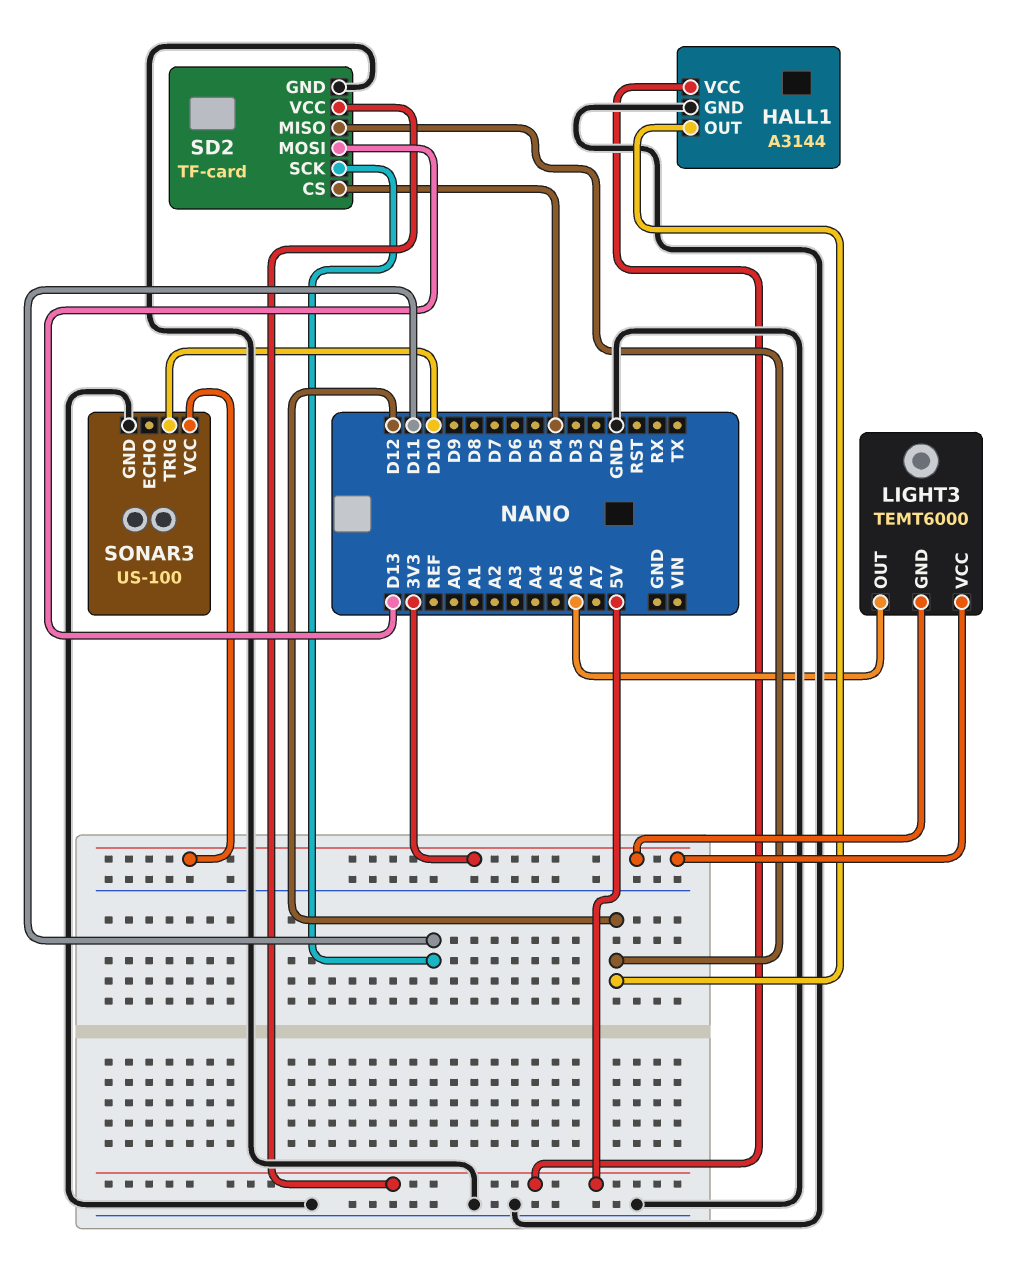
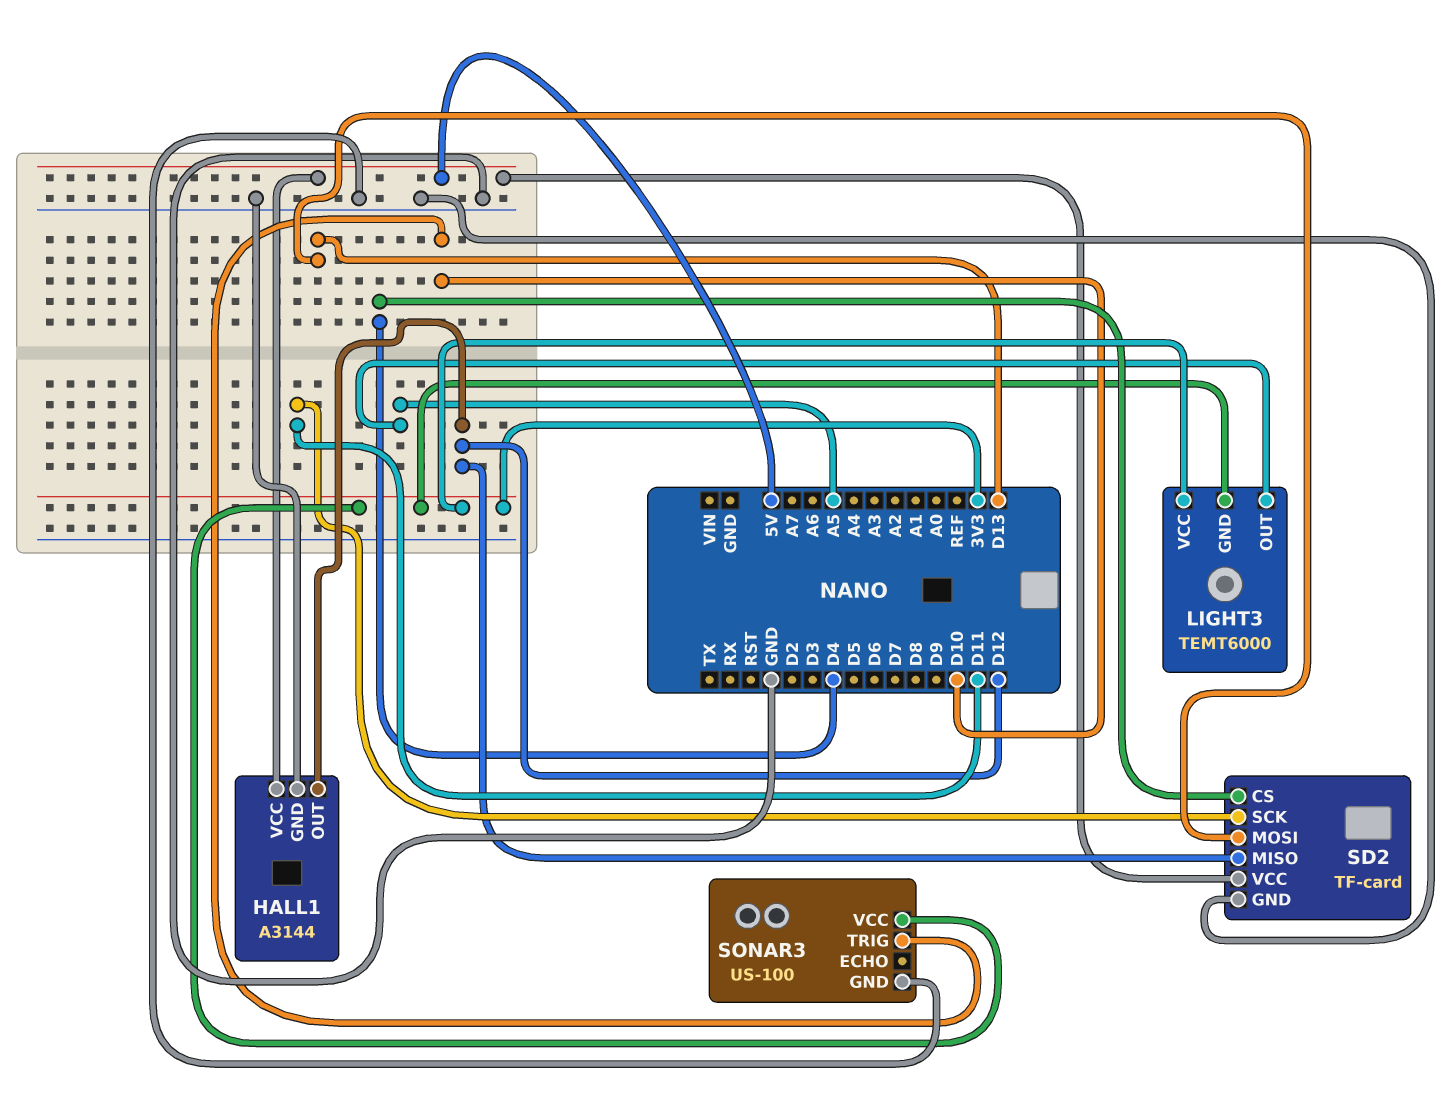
LIGHT3 pin OUT: A6 -> A5

